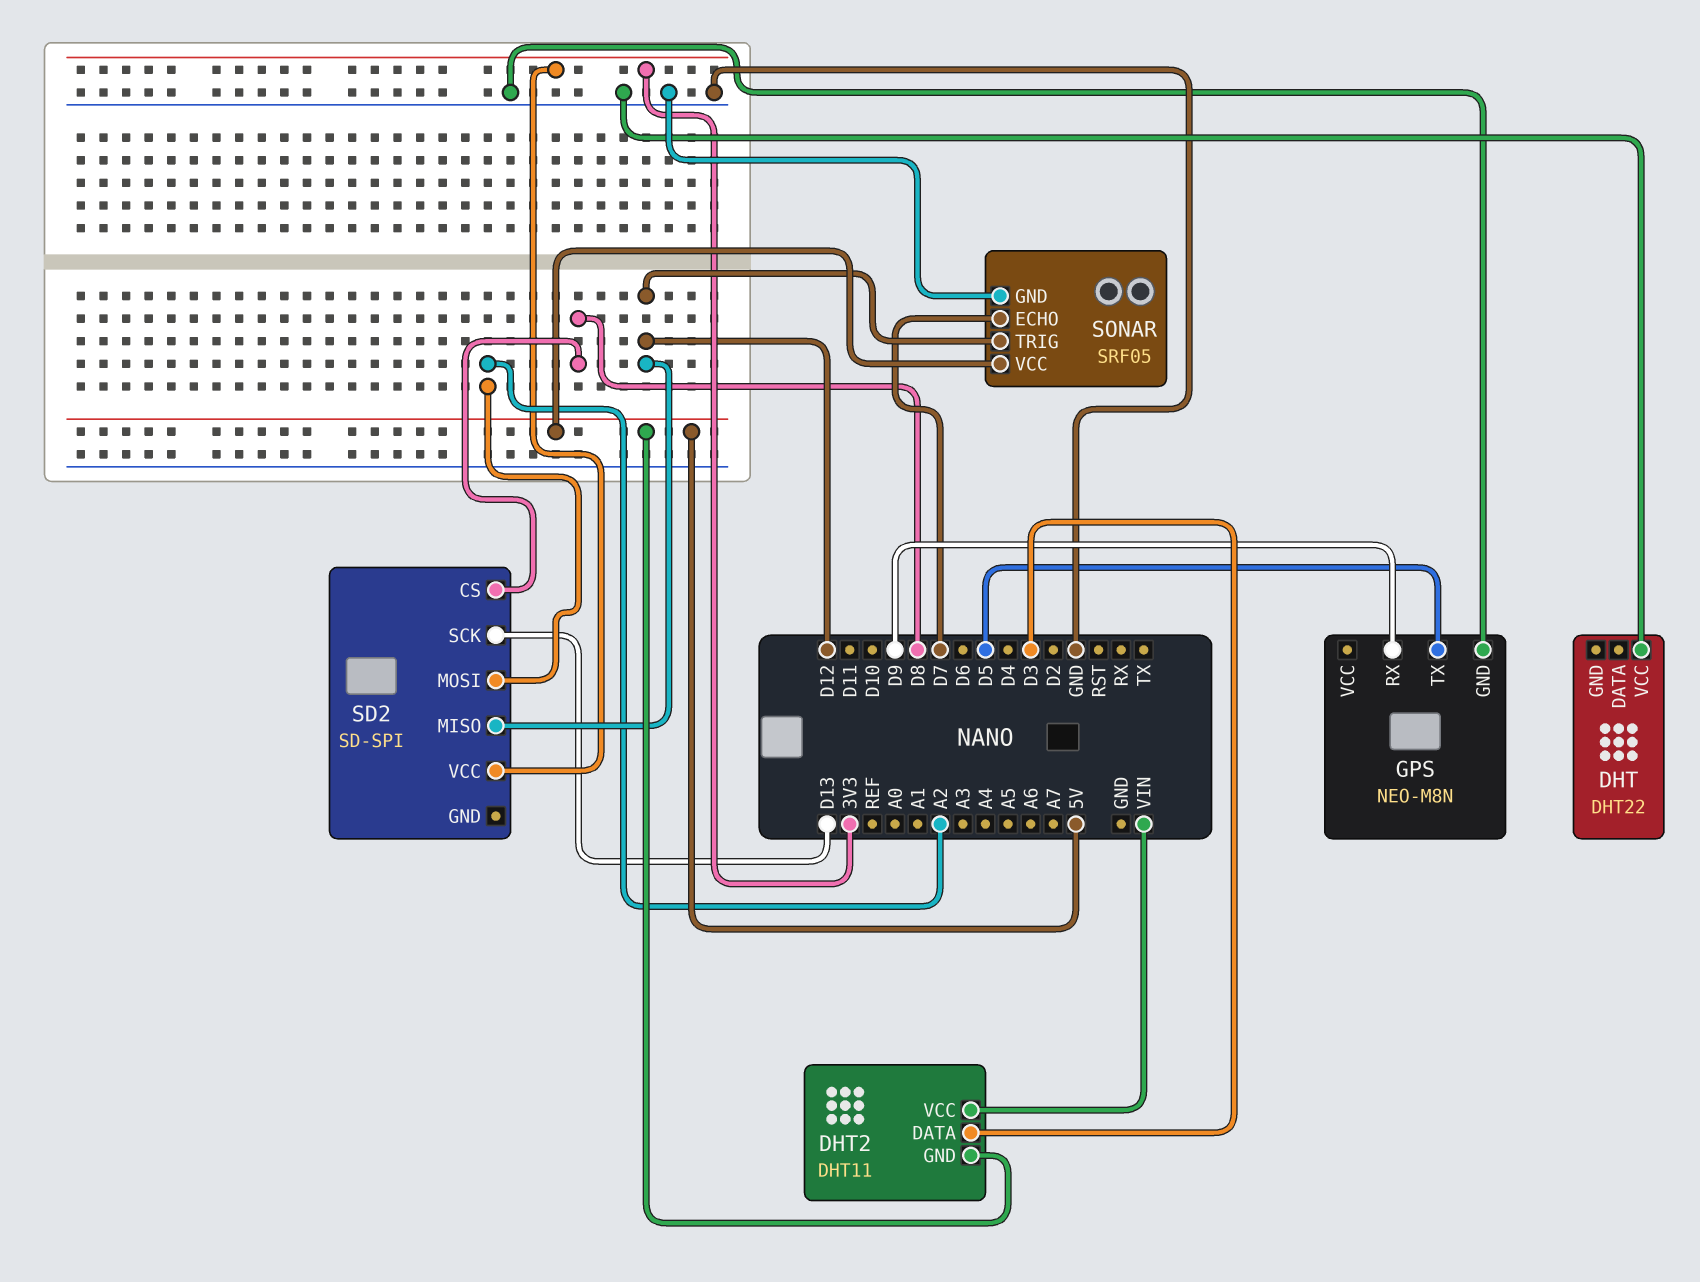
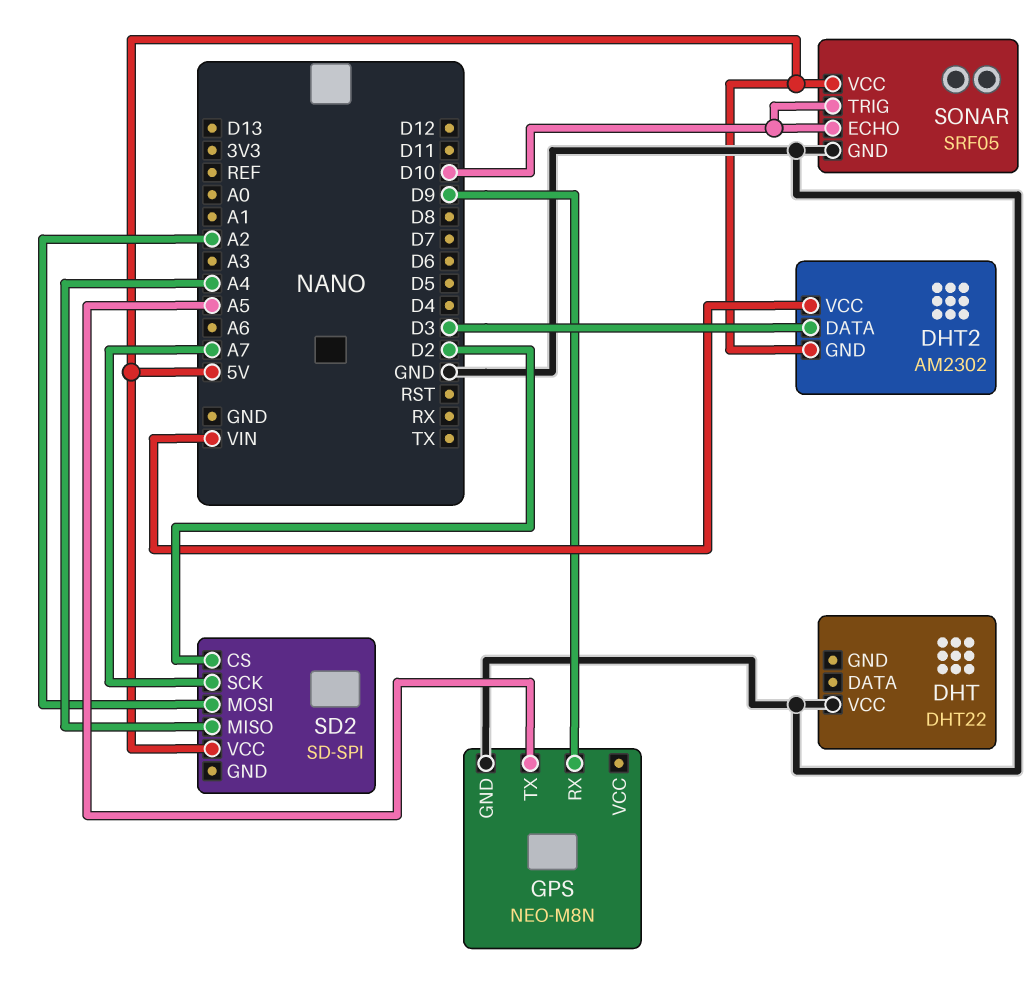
DHT2: DHT11 -> AM2302
GPS pin TX: D5 -> A5
SD2 pin CS: D8 -> D2
SD2 pin MISO: D12 -> A4
SD2 pin SCK: D13 -> A7
SD2 pin VCC: 3V3 -> 5V
SONAR pin ECHO: D7 -> D10
SONAR pin TRIG: D12 -> D10

